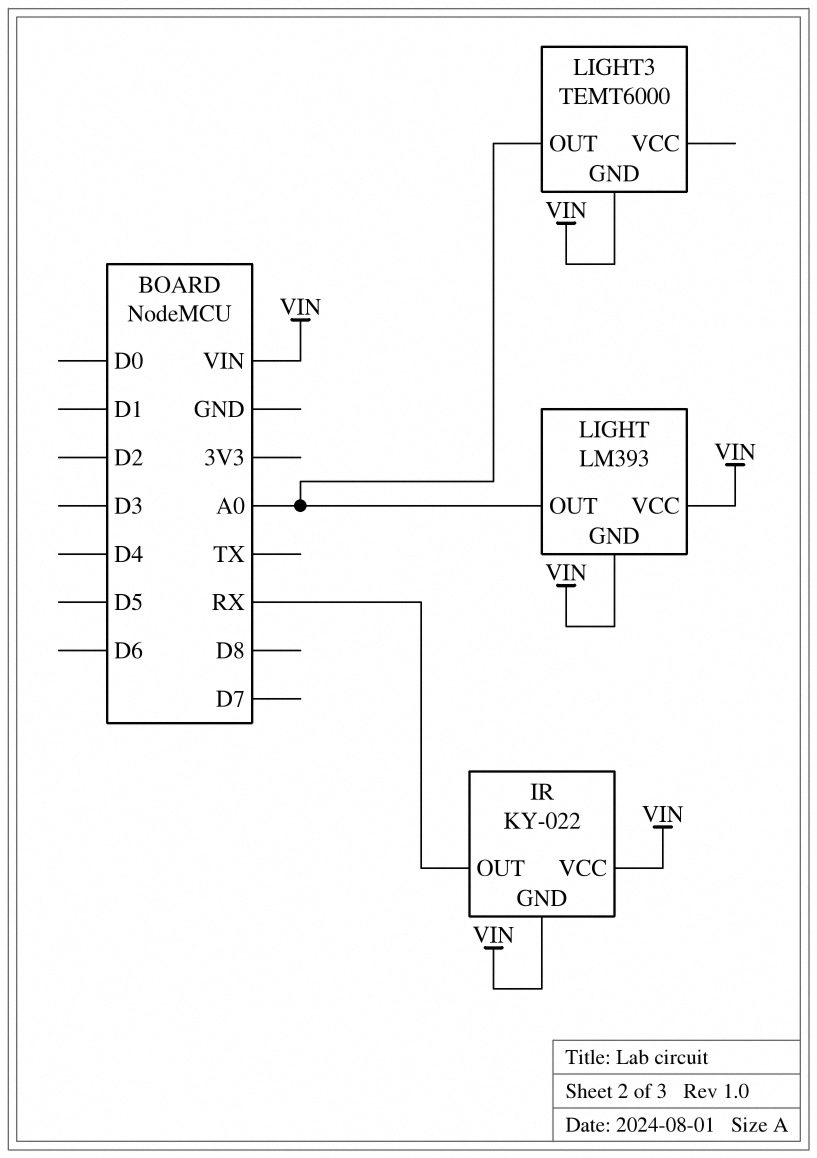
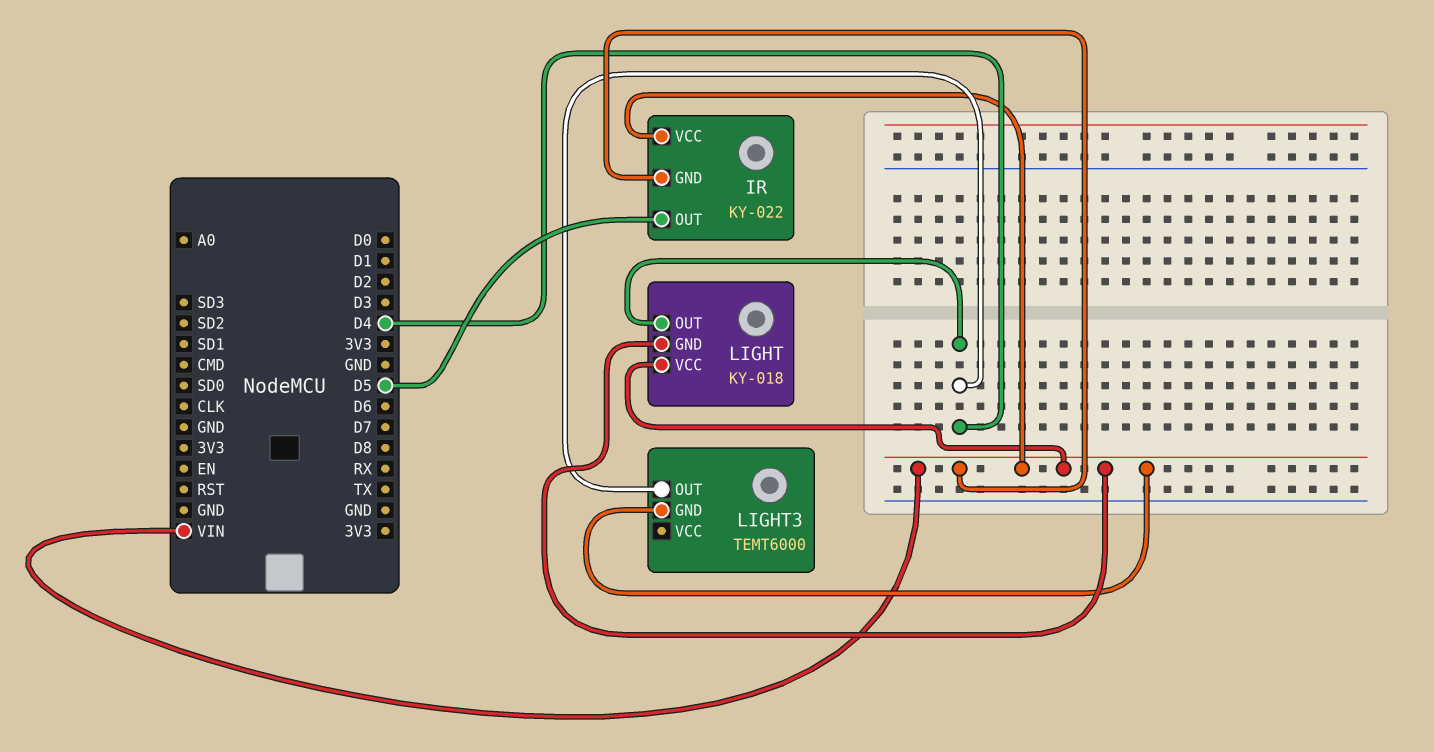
IR pin OUT: RX -> D5
LIGHT: LM393 -> KY-018
LIGHT pin OUT: A0 -> D4
LIGHT3 pin OUT: A0 -> D4

